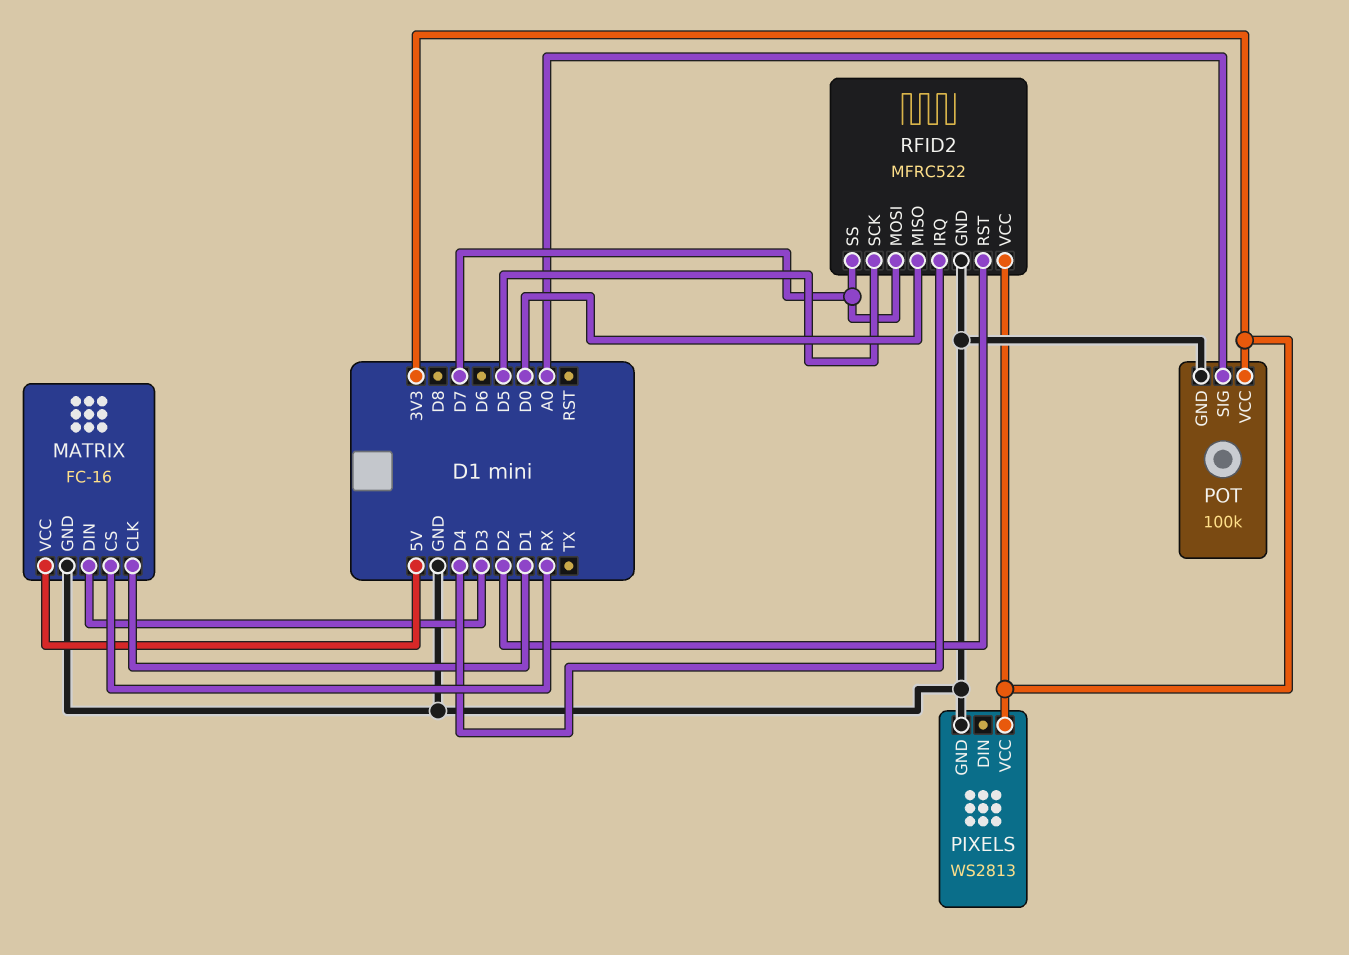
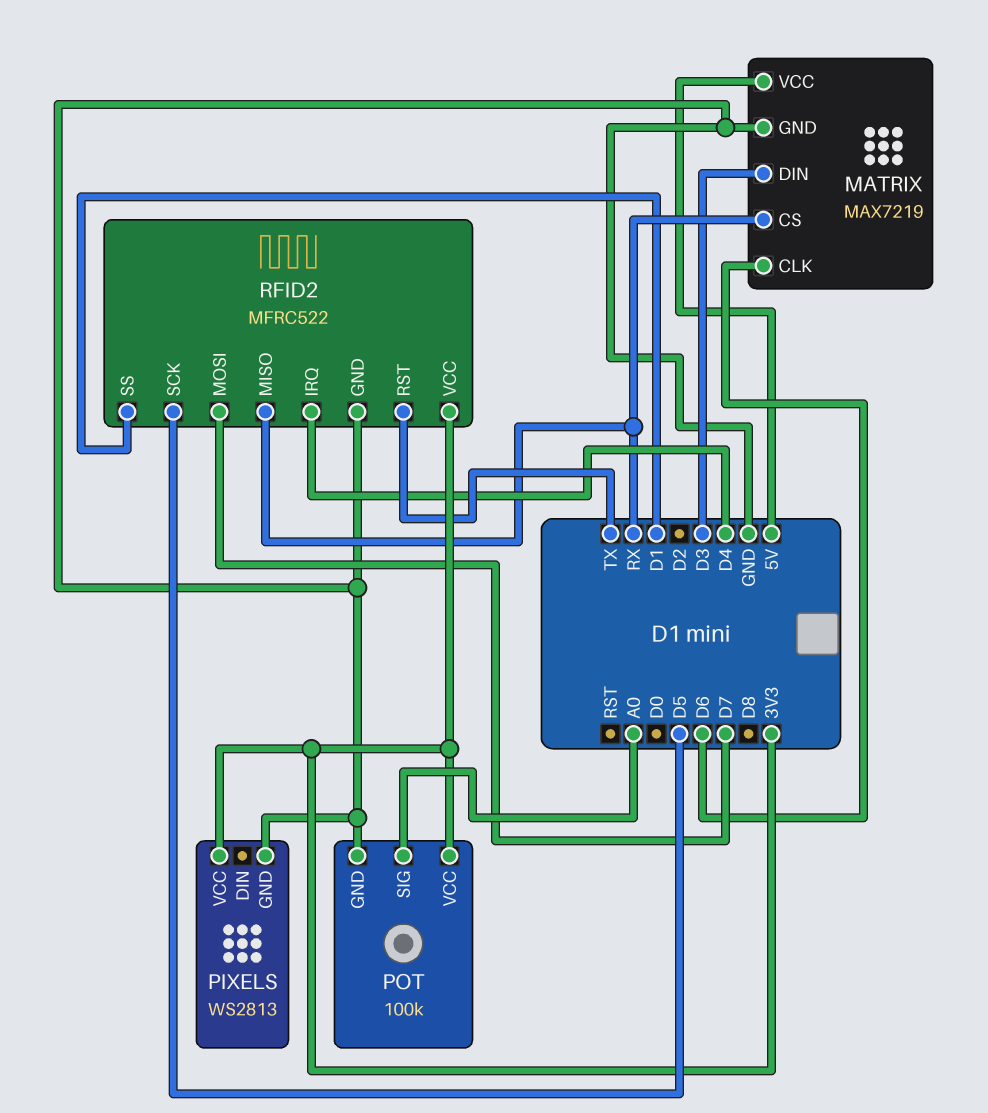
MATRIX: FC-16 -> MAX7219
MATRIX pin CLK: D1 -> D6
RFID2 pin MISO: D0 -> RX
RFID2 pin RST: D2 -> TX
RFID2 pin SS: D7 -> D1

